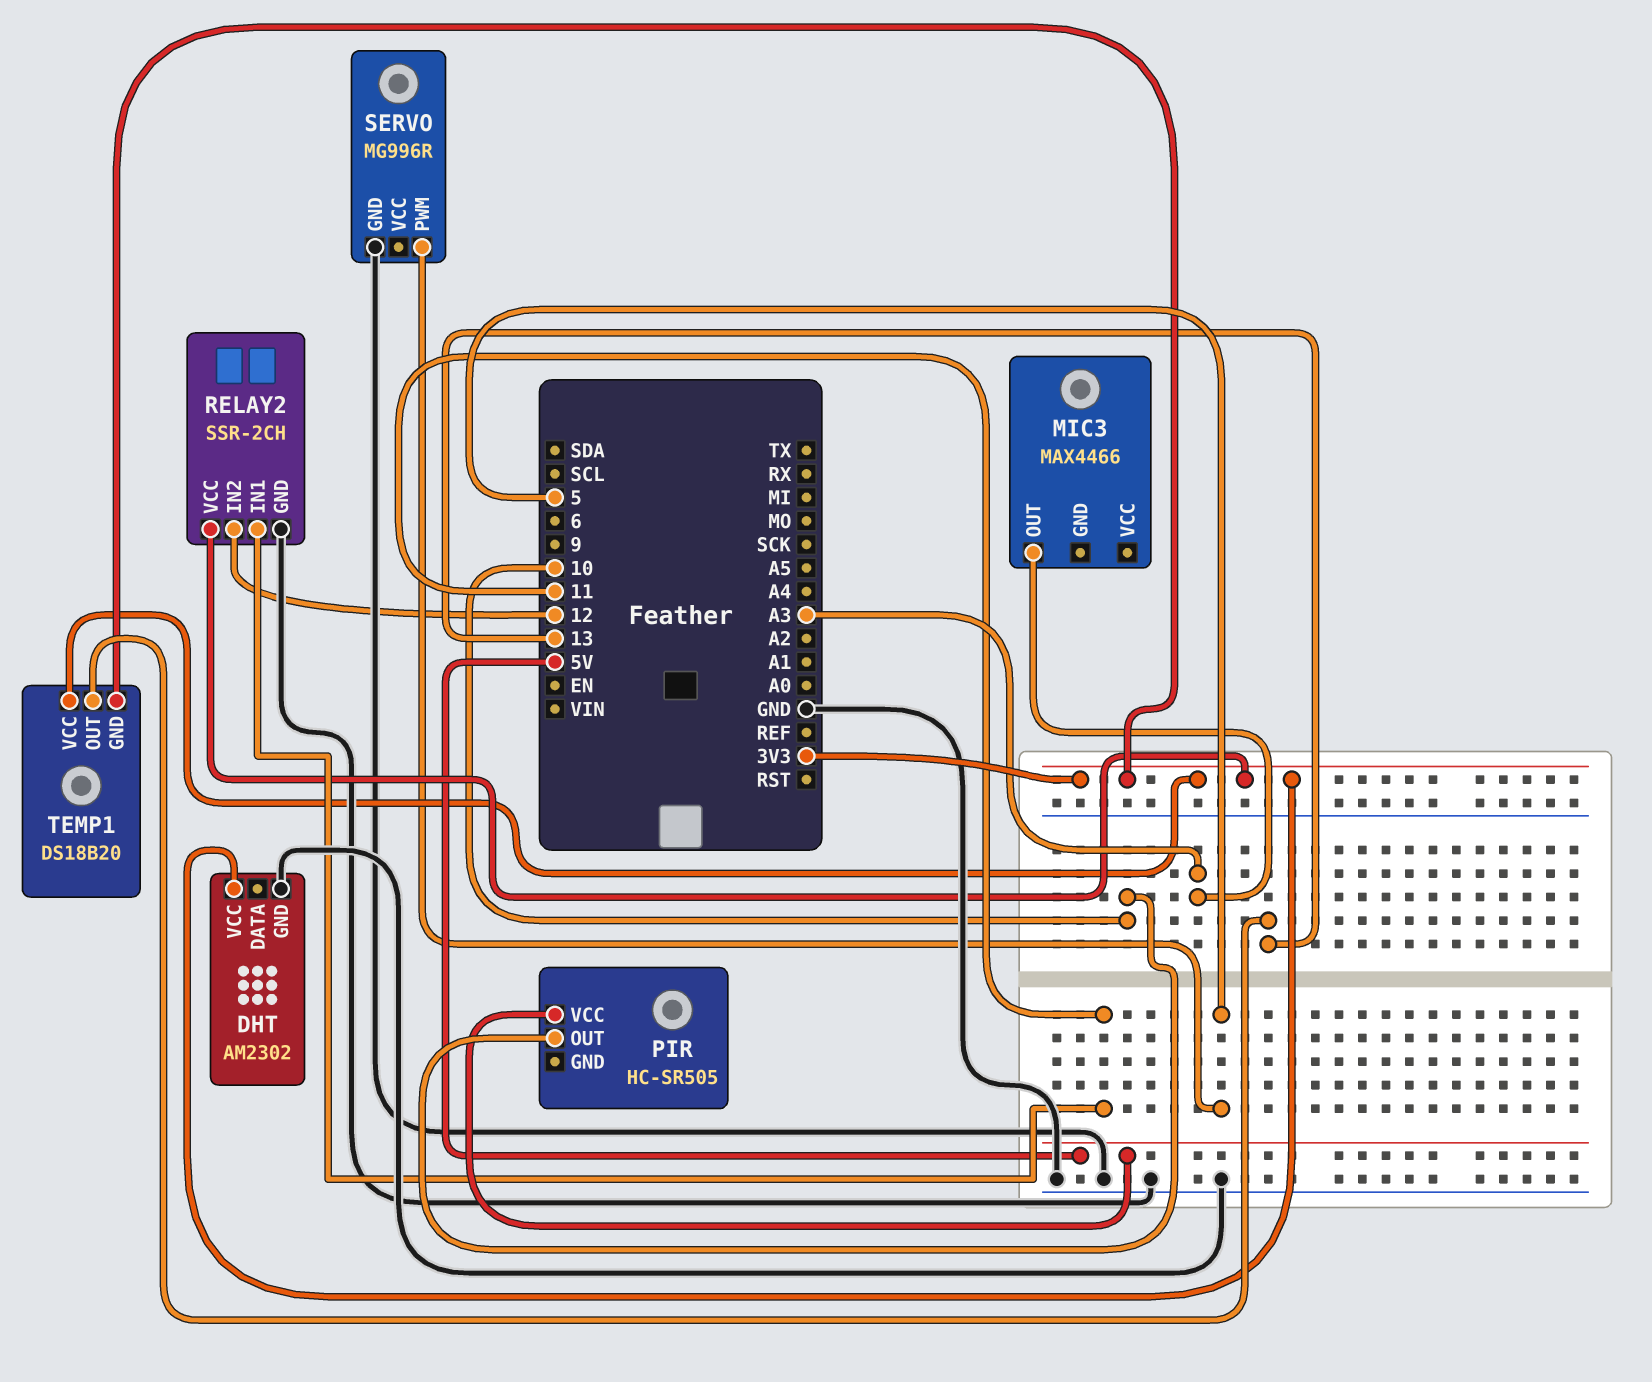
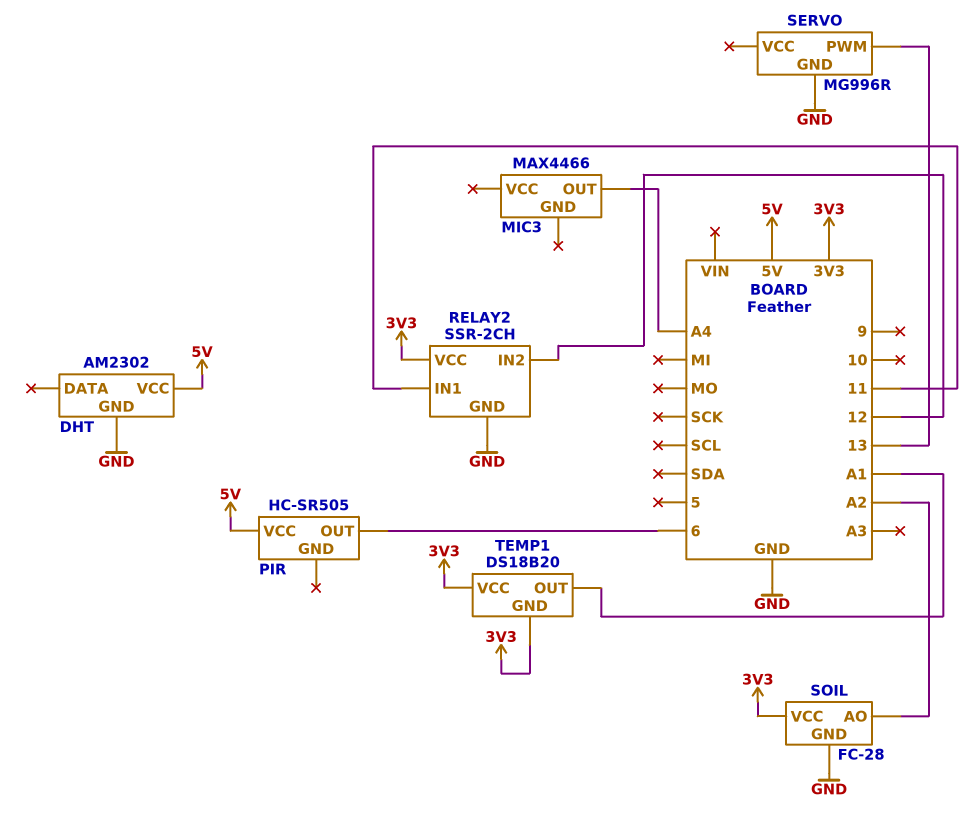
DHT pin VCC: 3V3 -> 5V
MIC3 pin OUT: A3 -> A4
PIR pin OUT: 10 -> 6
SERVO pin PWM: 5 -> 13
SOIL: none -> FC-28
SOIL pin AO: none -> A2
SOIL pin GND: none -> GND
SOIL pin VCC: none -> 3V3
TEMP1 pin OUT: 13 -> A1

